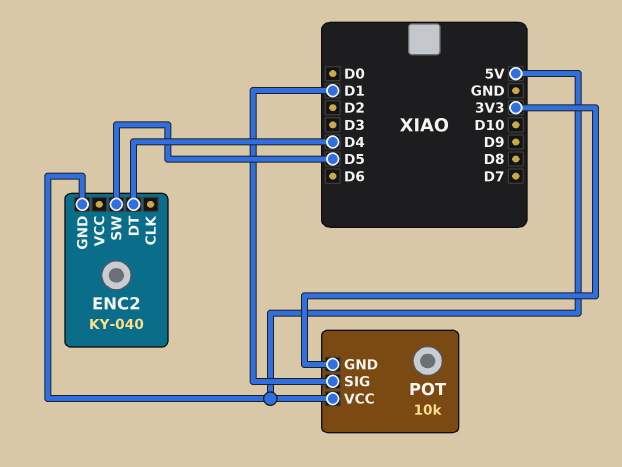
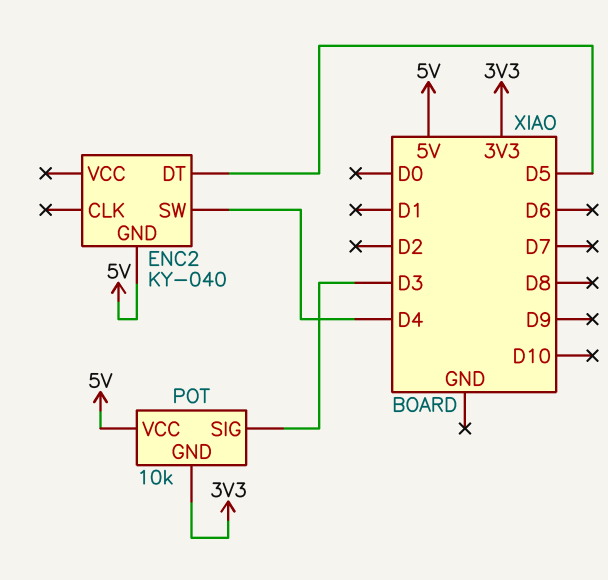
ENC2 pin DT: D4 -> D5
ENC2 pin SW: D5 -> D4
POT pin SIG: D1 -> D3

